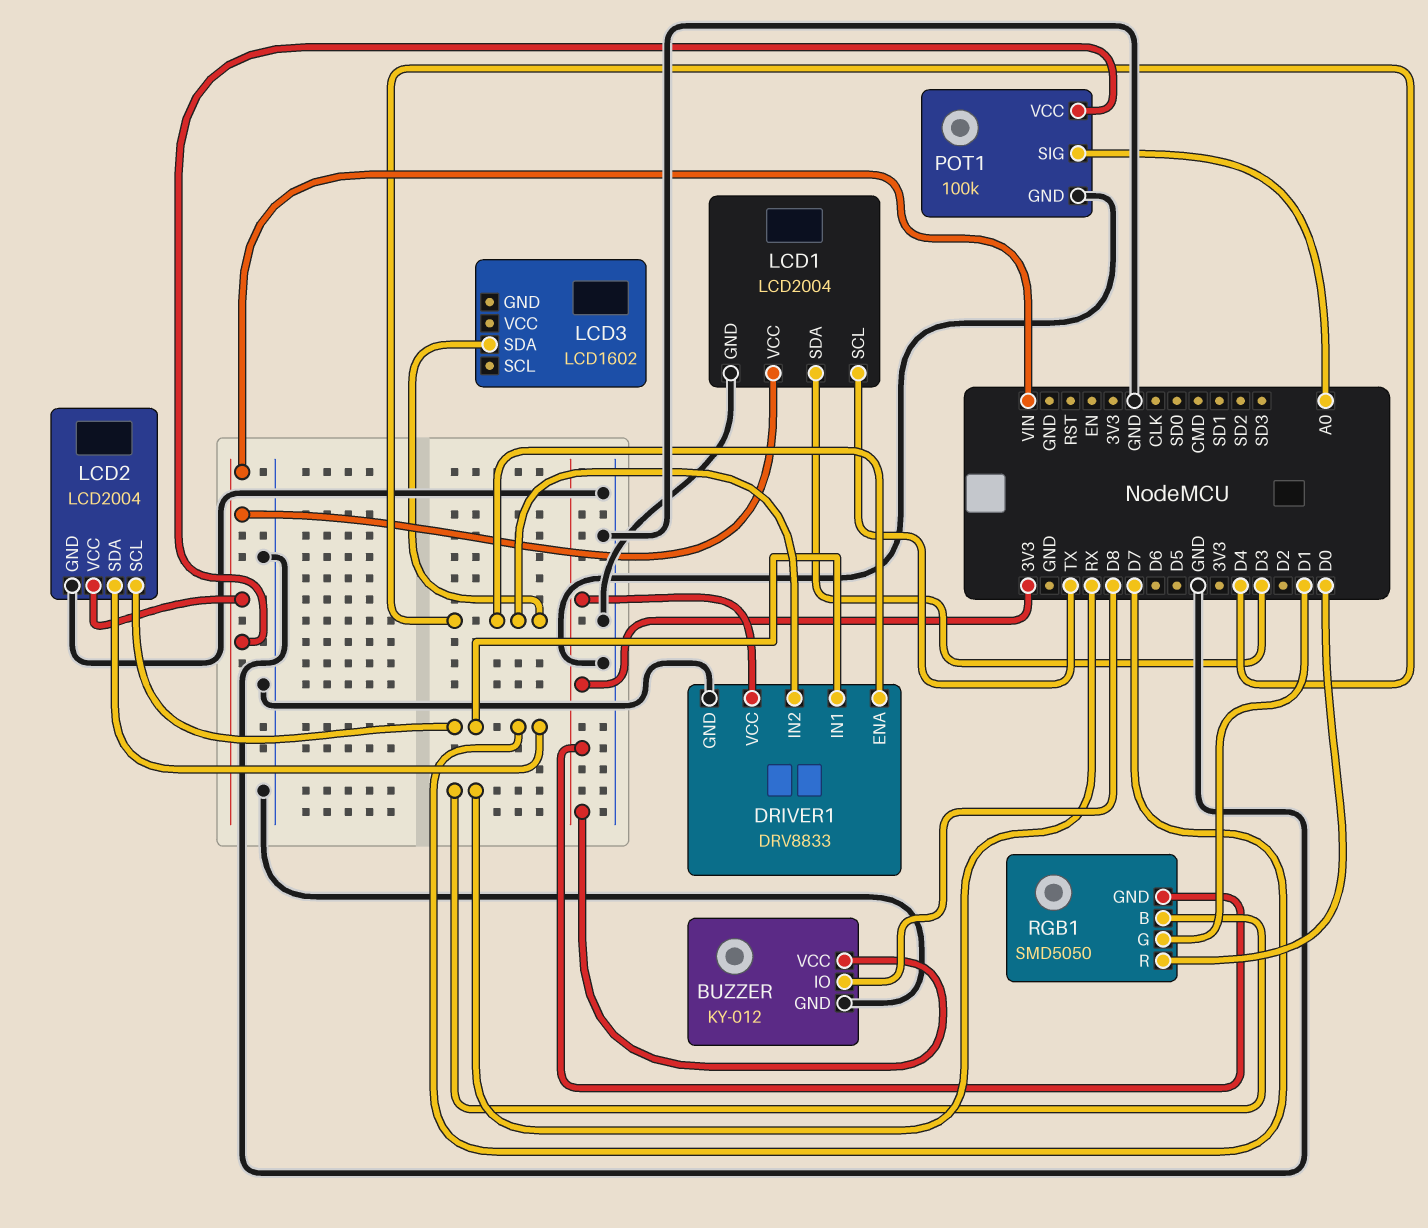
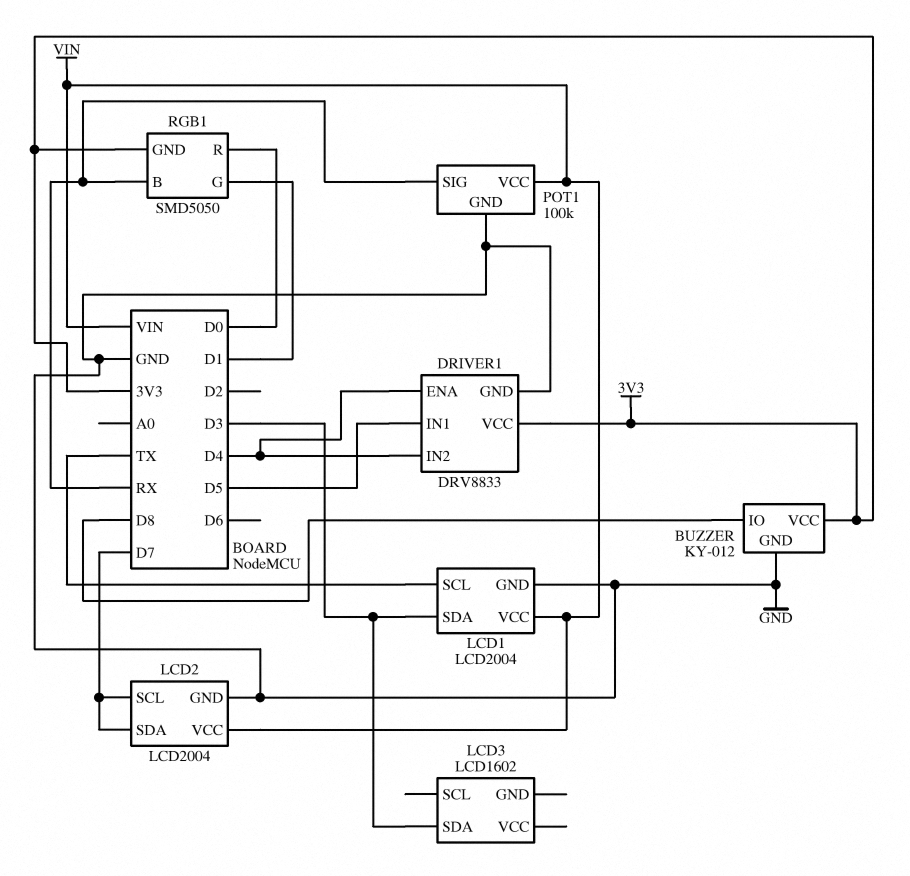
DRIVER1 pin IN1: D7 -> D5
LCD3 pin SDA: D4 -> D3
POT1 pin SIG: A0 -> RX

